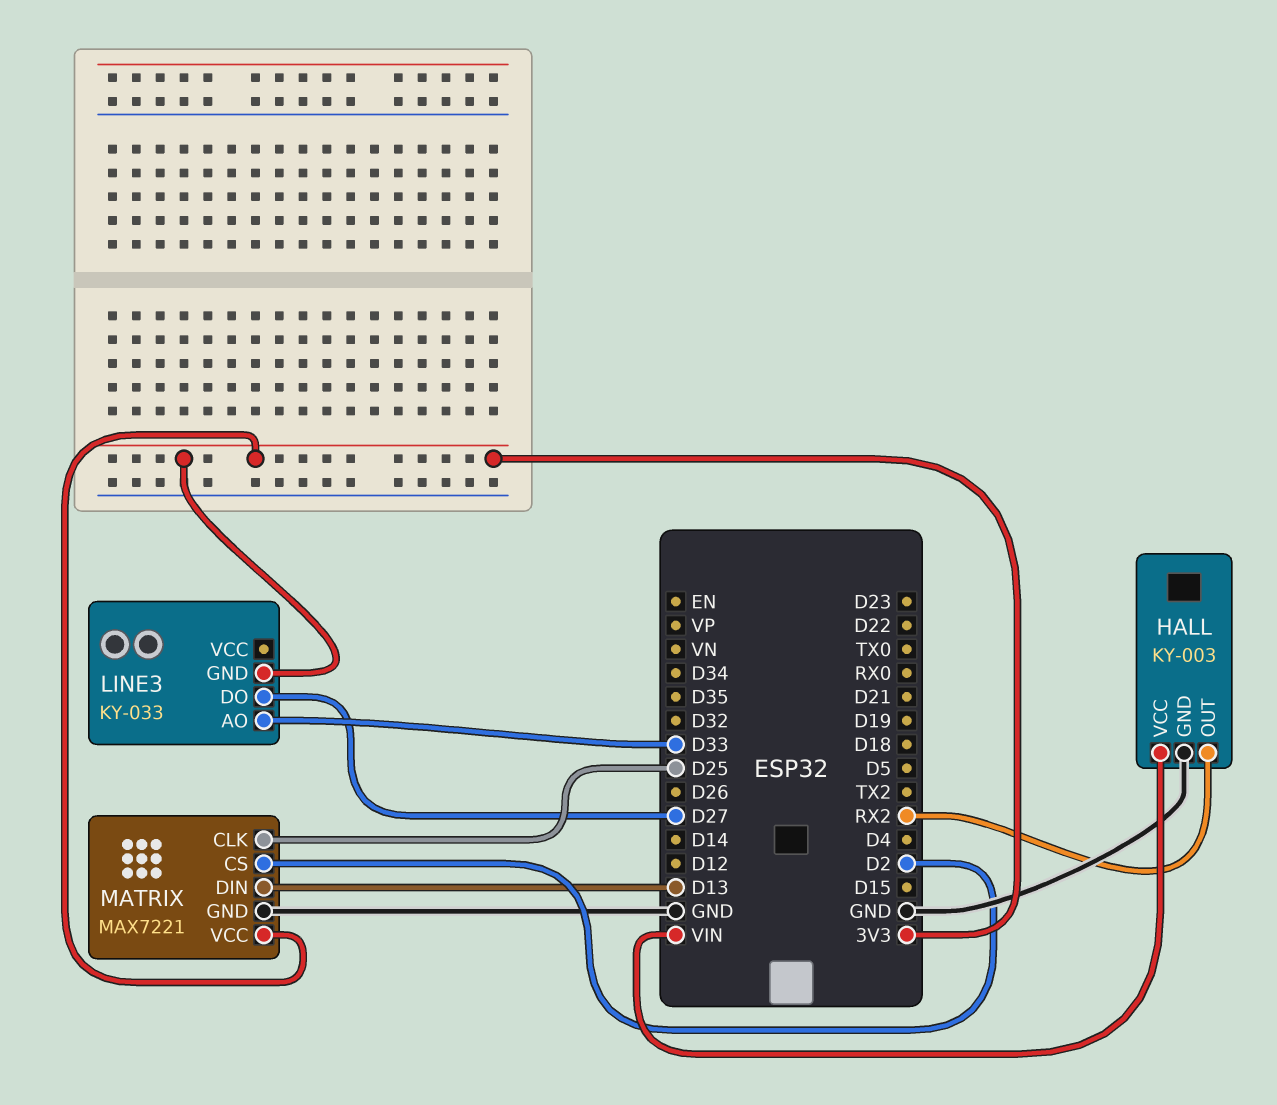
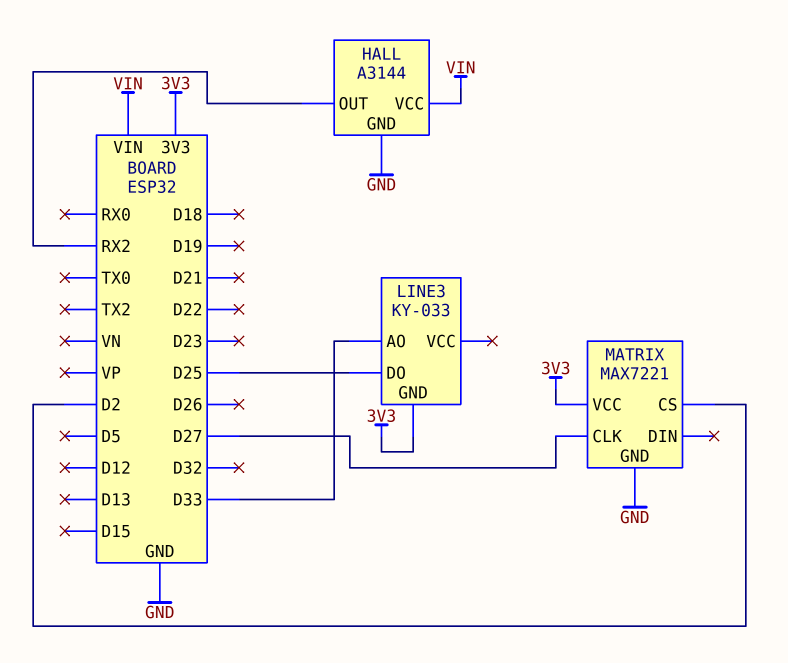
HALL: KY-003 -> A3144
LINE3 pin DO: D27 -> D25
MATRIX pin CLK: D25 -> D27
MATRIX pin DIN: D13 -> none

